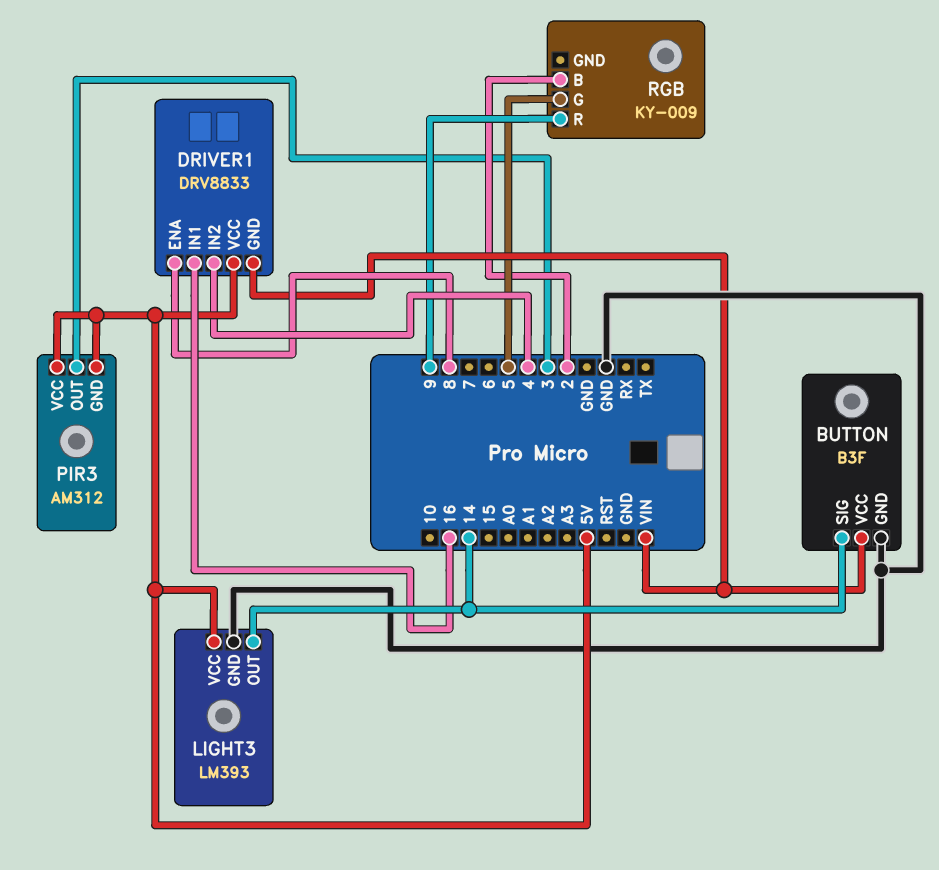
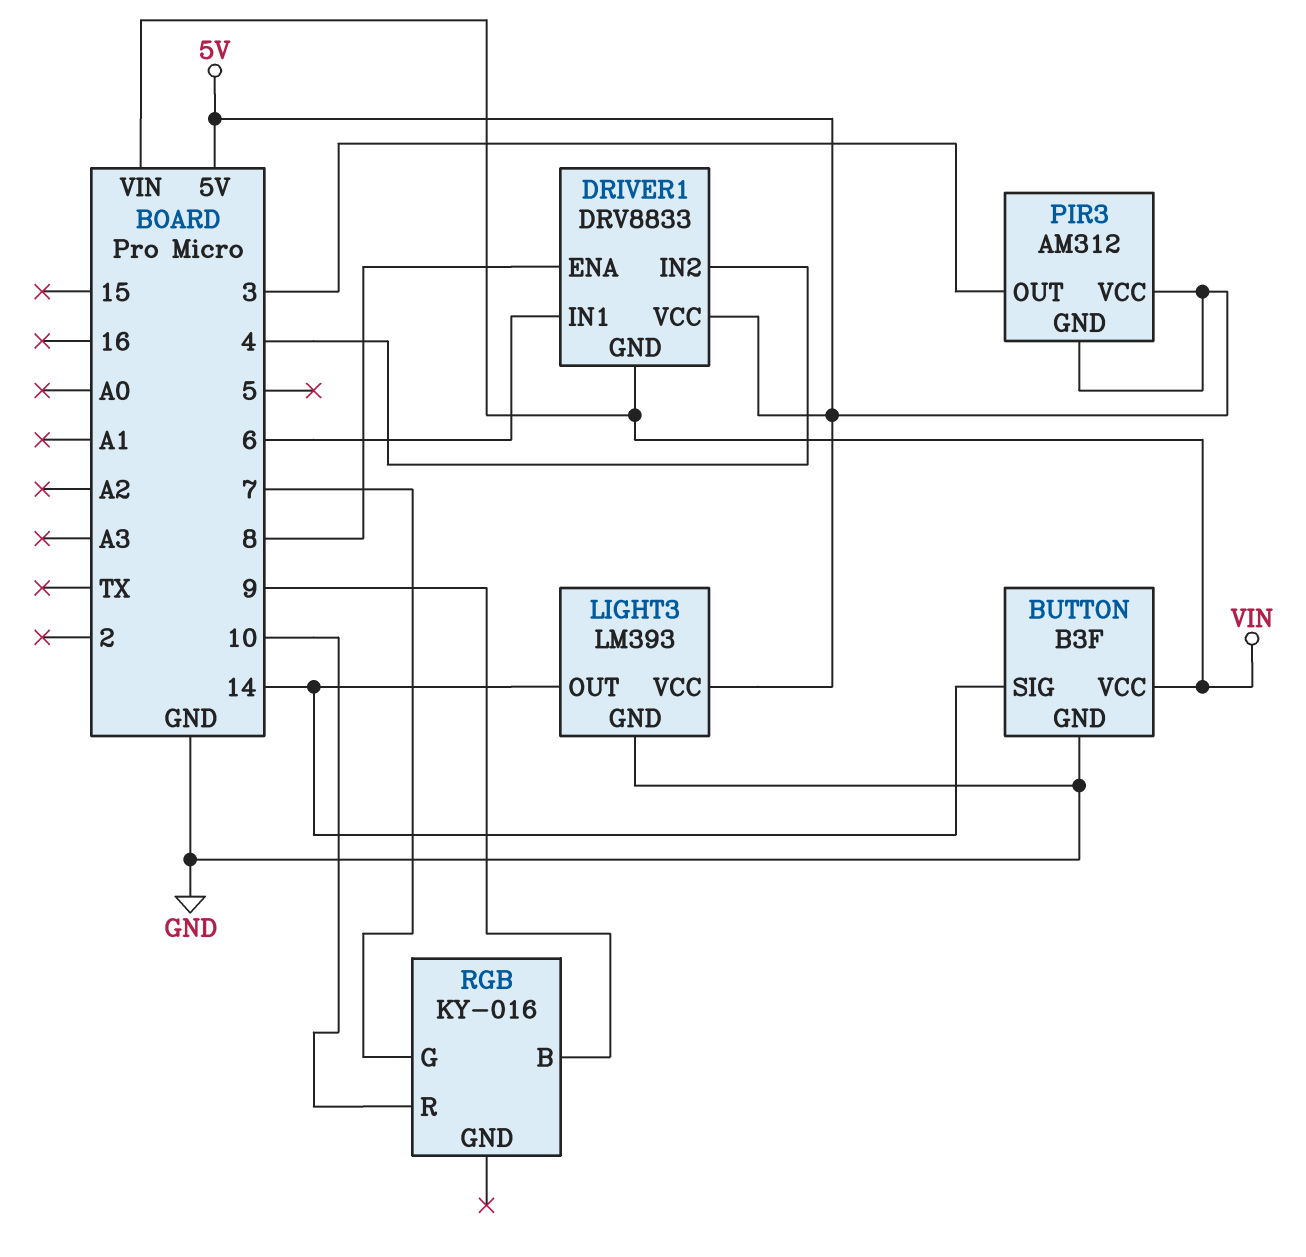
DRIVER1 pin IN1: 16 -> 6
RGB: KY-009 -> KY-016
RGB pin B: 2 -> 9
RGB pin G: 5 -> 7
RGB pin R: 9 -> 10

